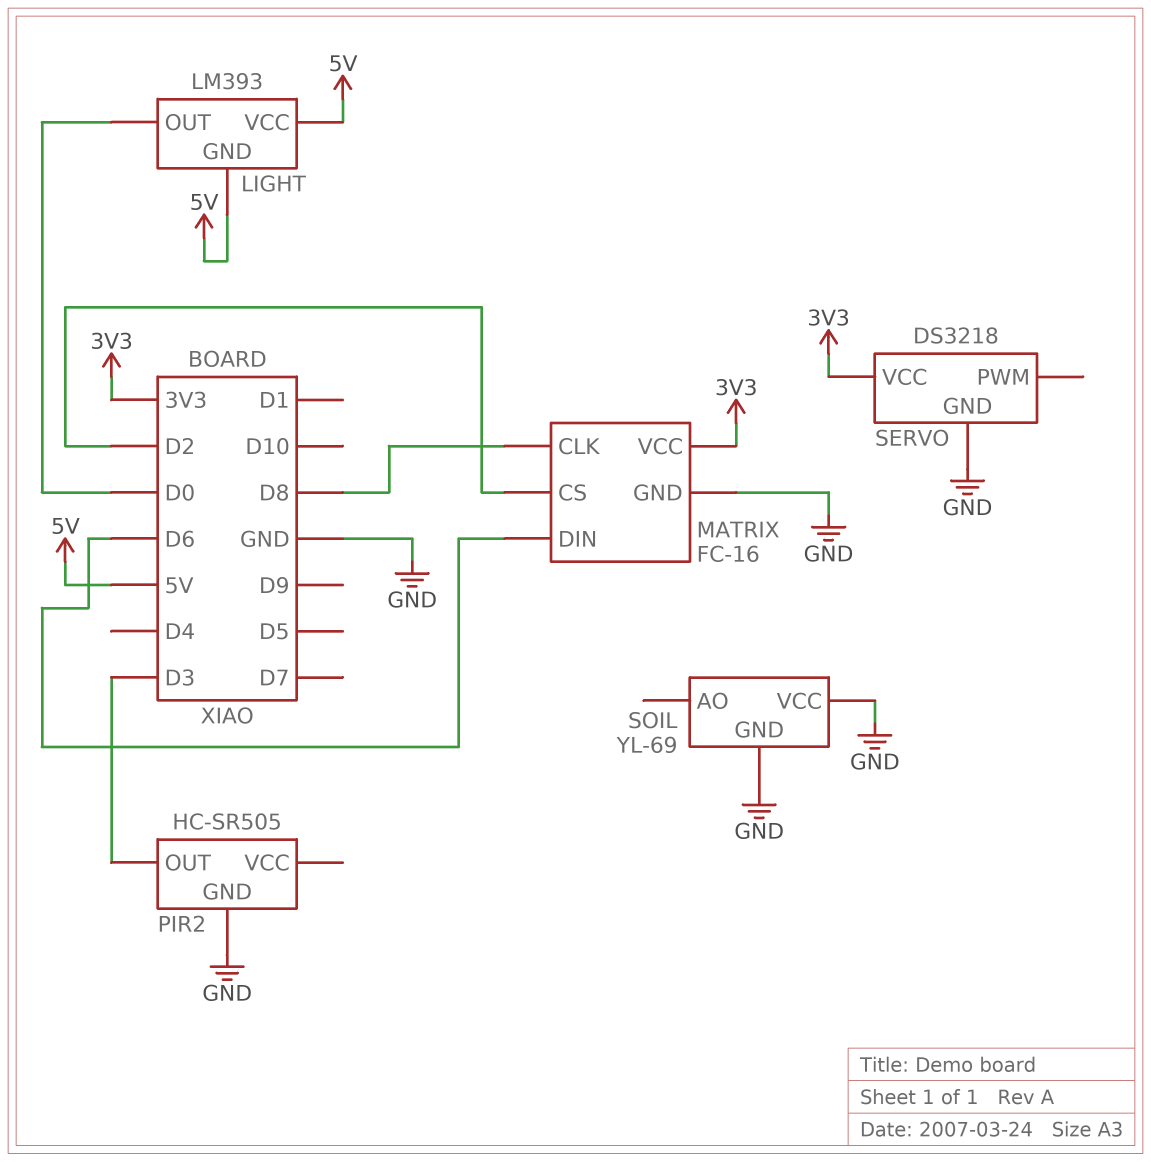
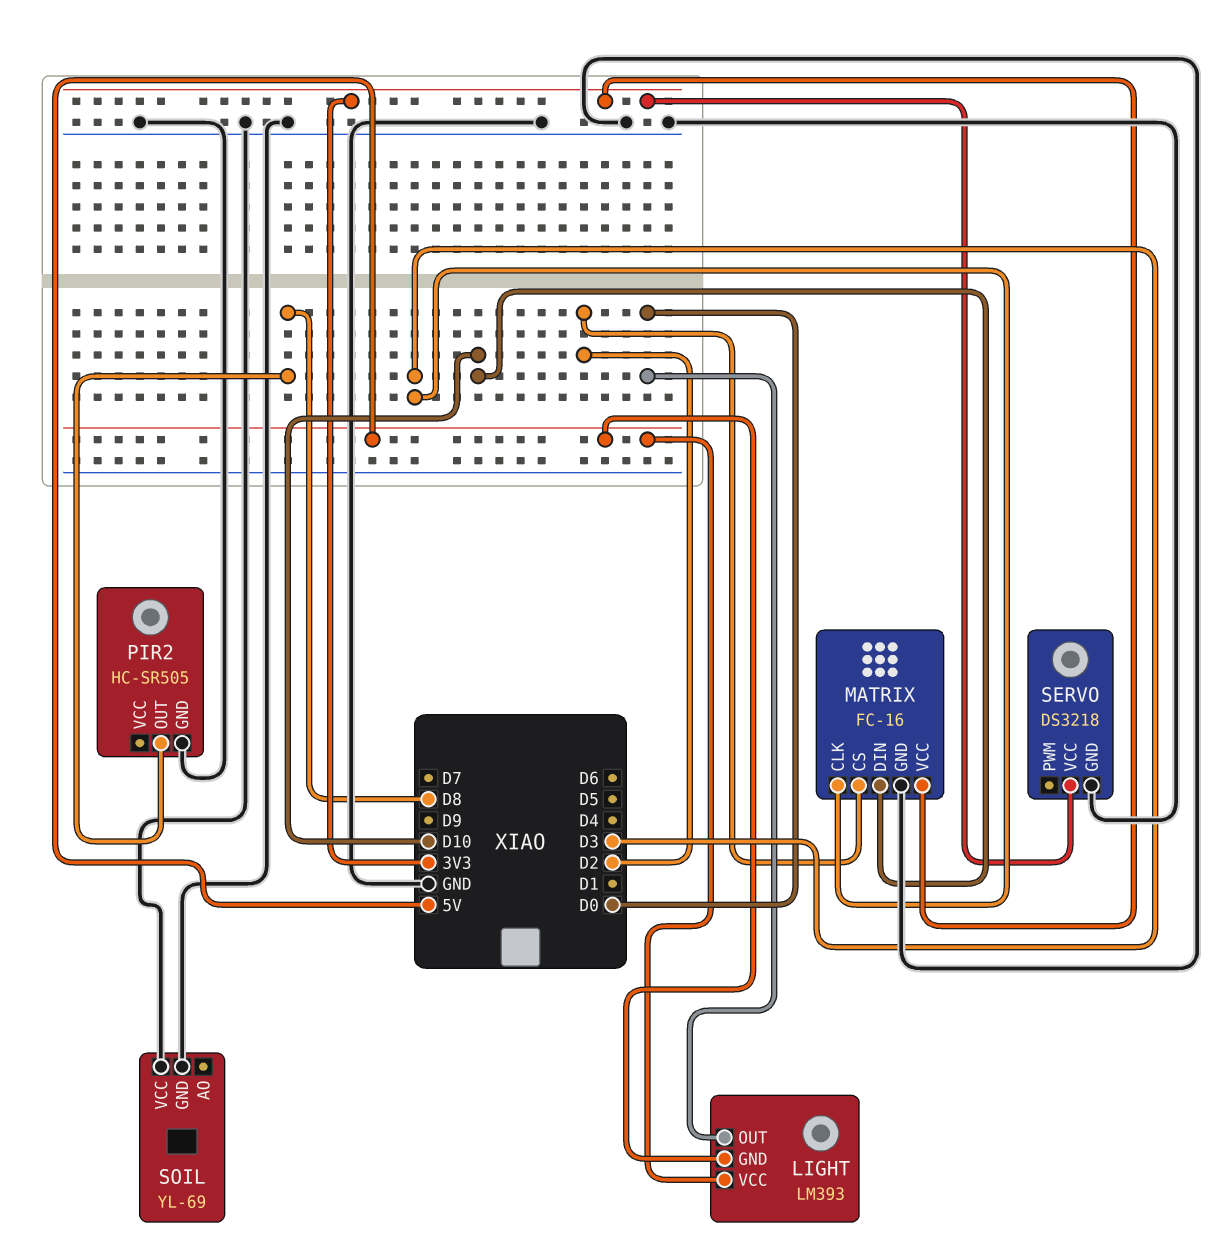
MATRIX pin CLK: D8 -> D3
MATRIX pin DIN: D6 -> D10
PIR2 pin OUT: D3 -> D8

